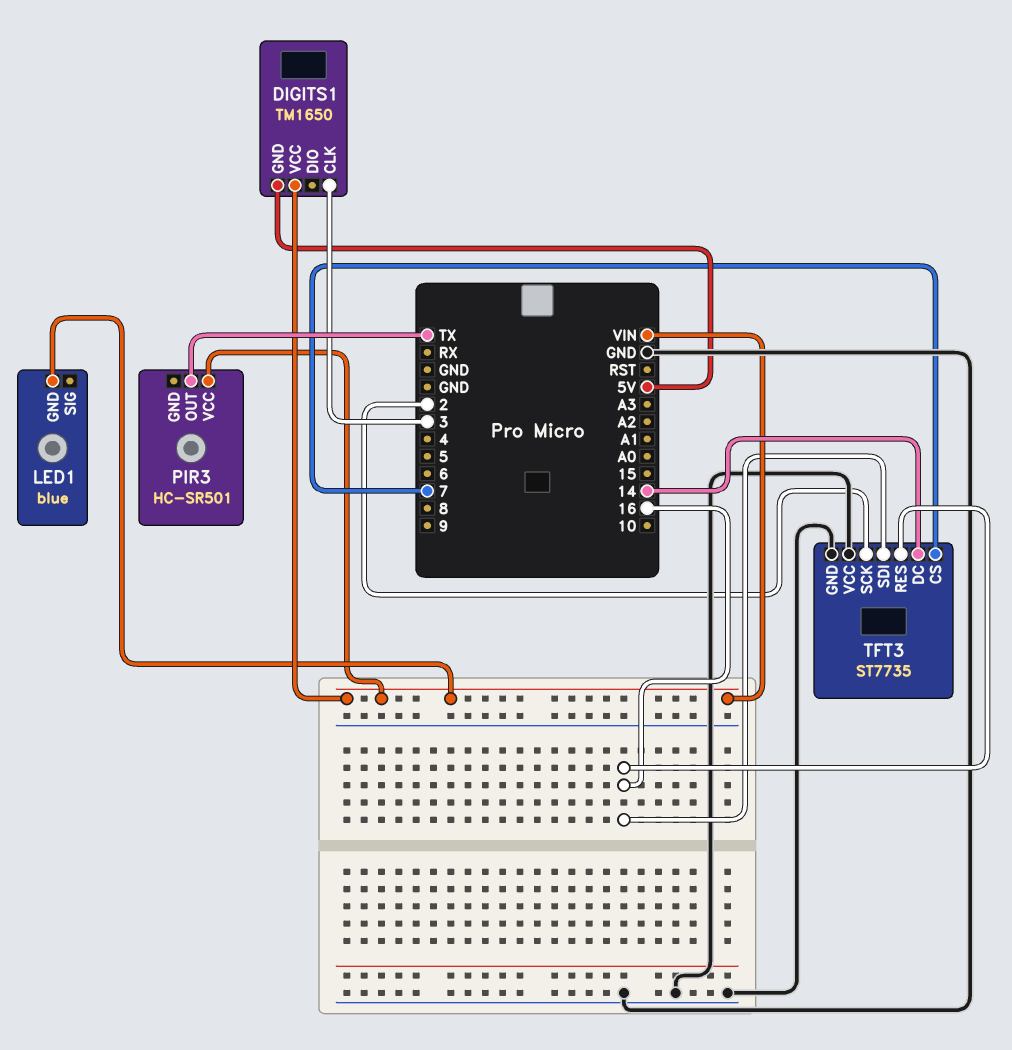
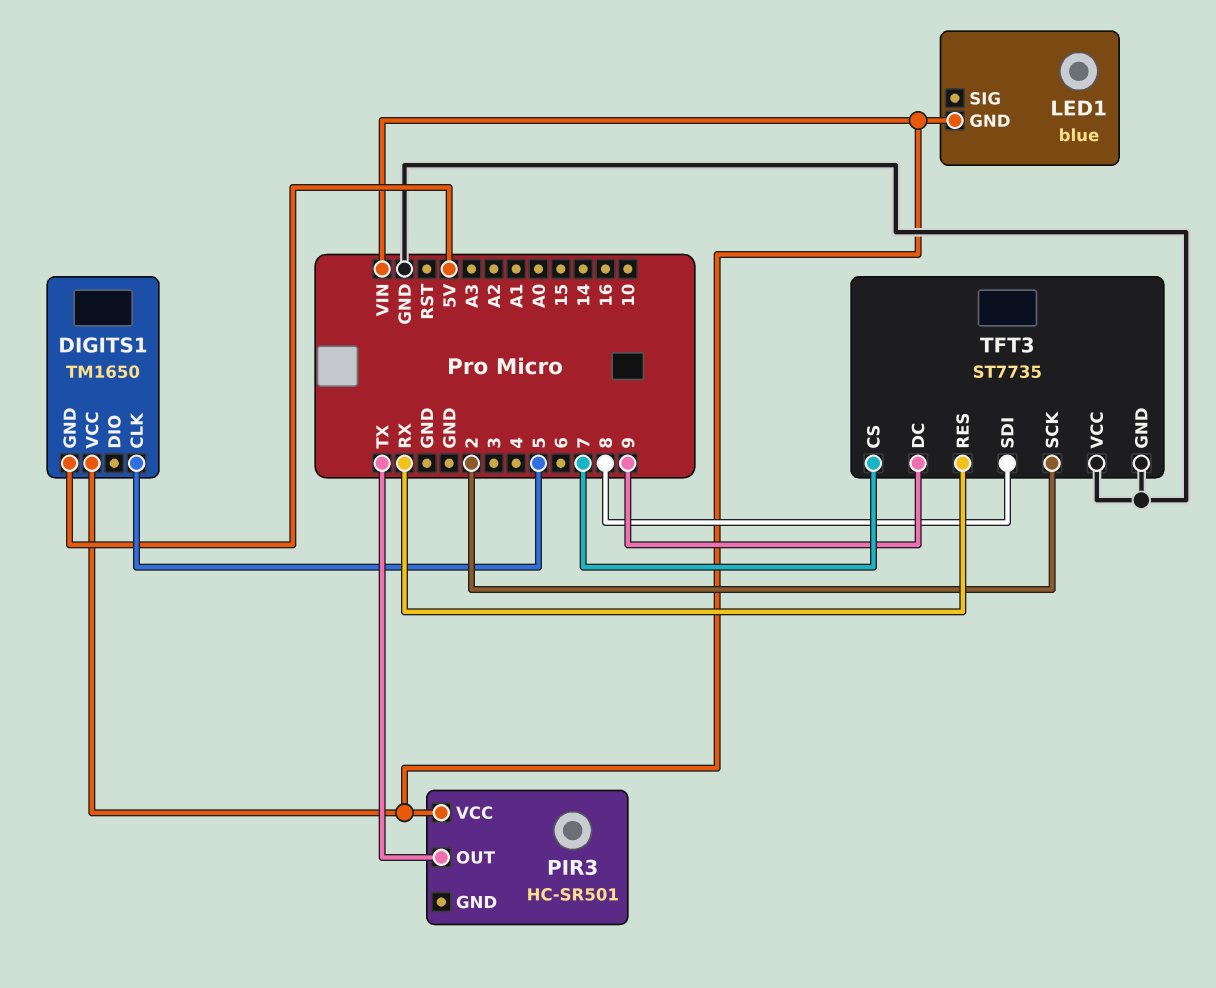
DIGITS1 pin CLK: 3 -> 5
TFT3 pin DC: 14 -> 9
TFT3 pin RES: 16 -> RX
TFT3 pin SDI: 16 -> 8

